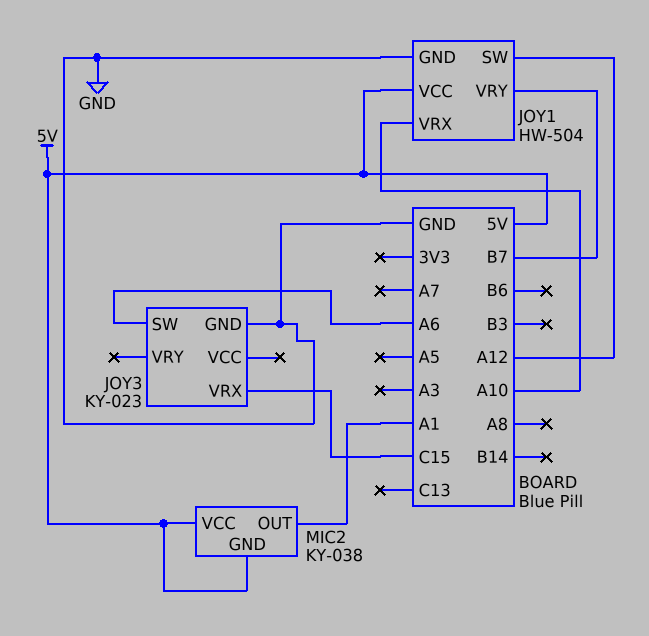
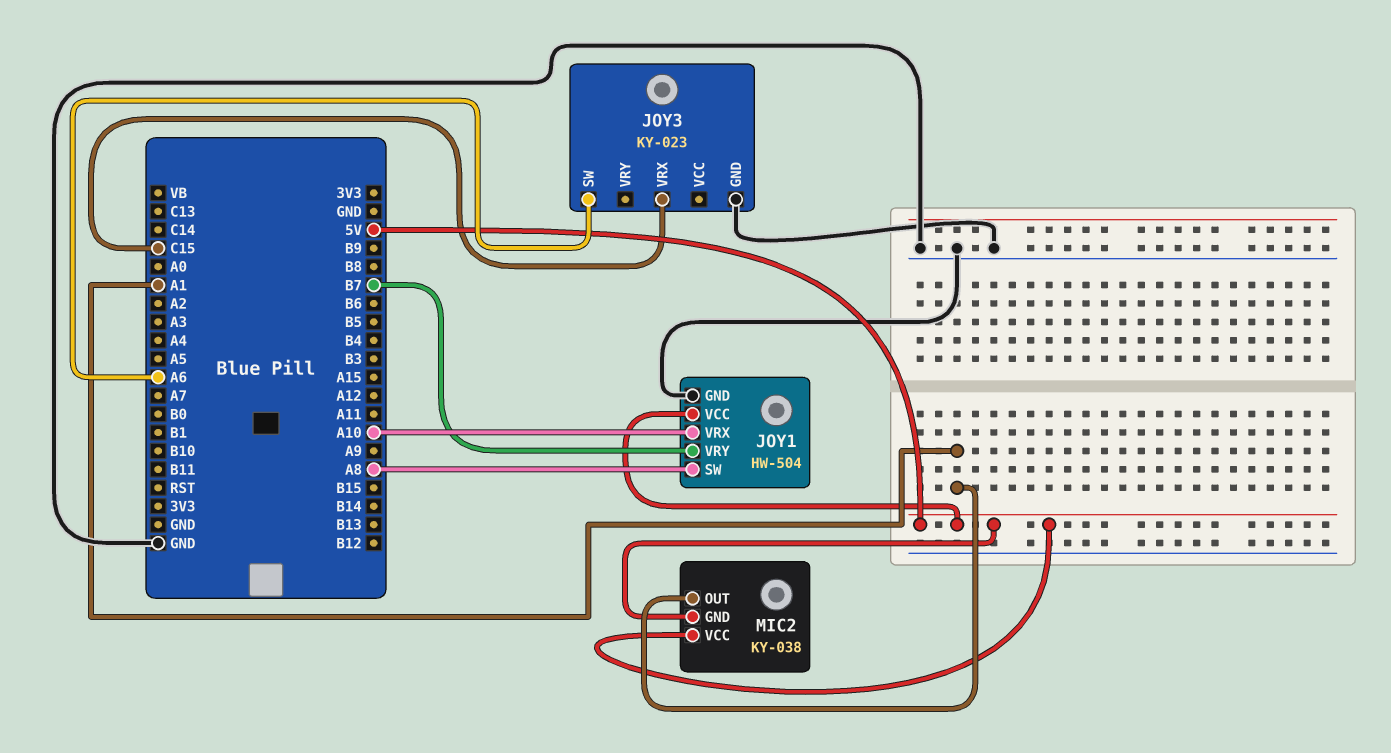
JOY1 pin SW: A12 -> A8

